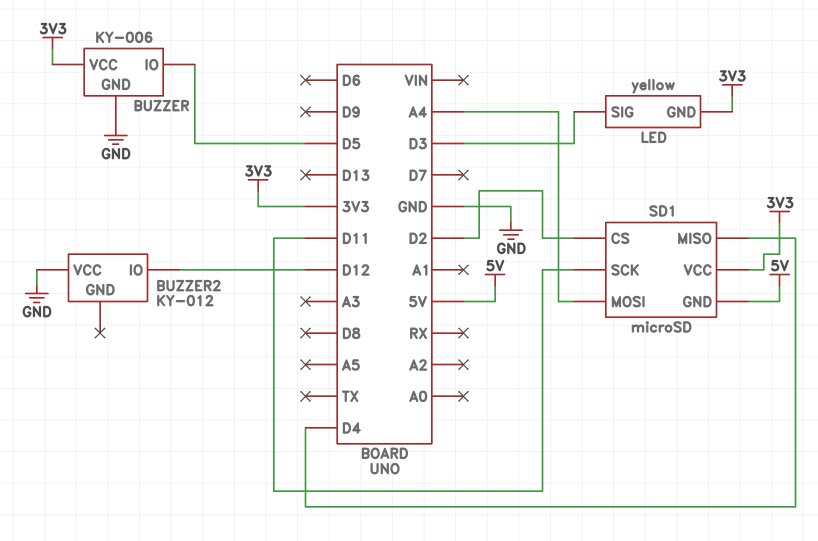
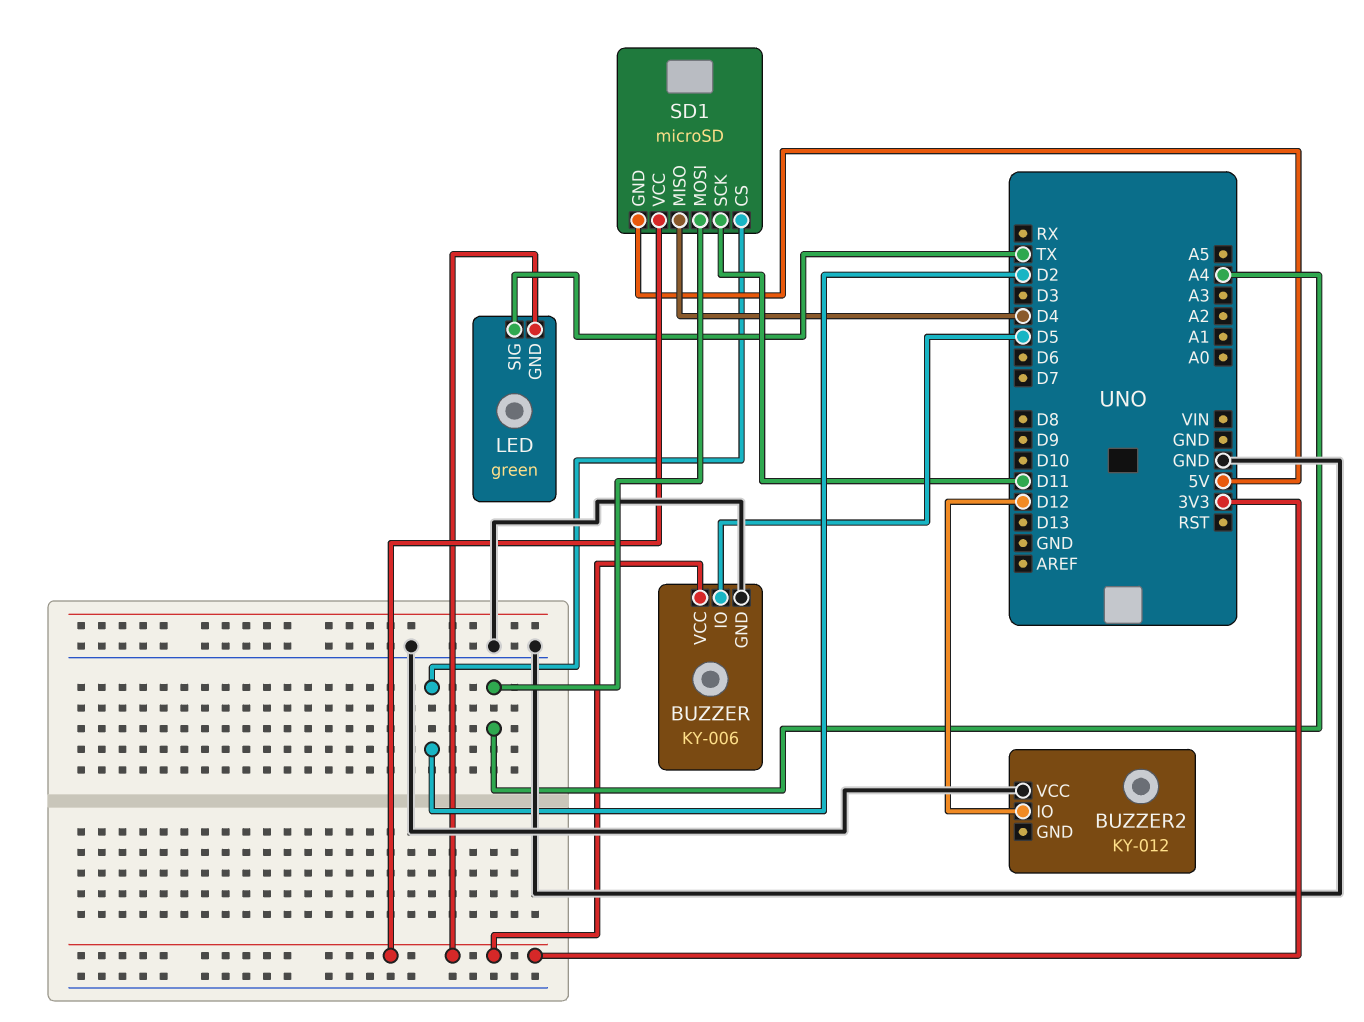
LED: yellow -> green
LED pin SIG: D3 -> TX

